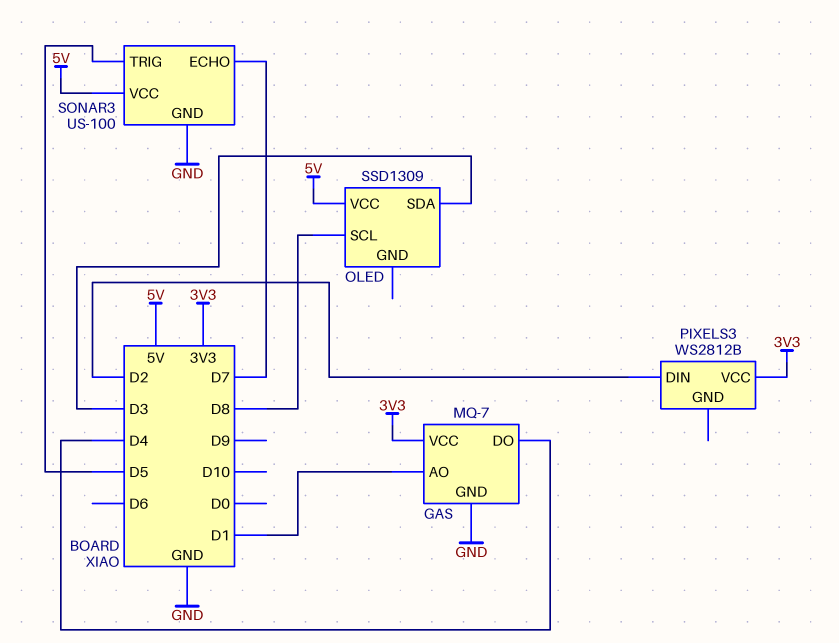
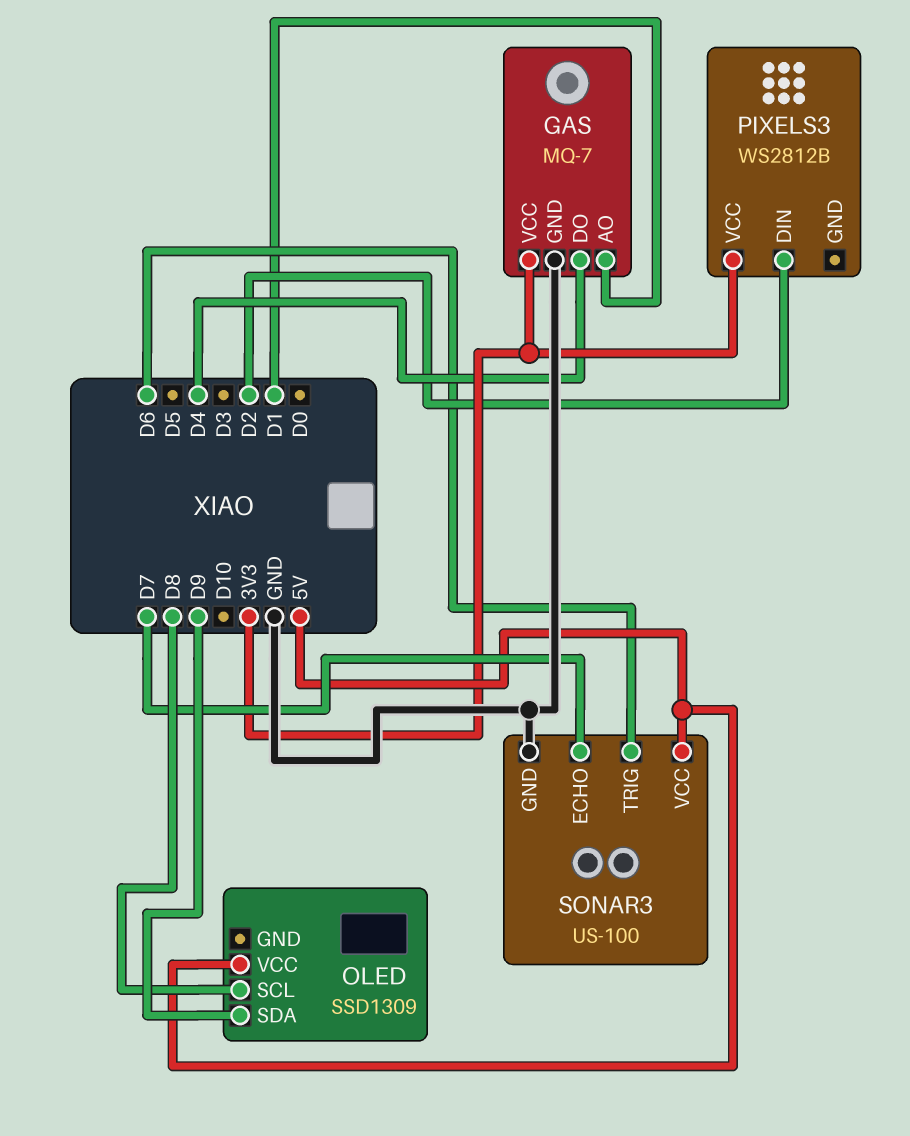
OLED pin SDA: D3 -> D9
SONAR3 pin TRIG: D5 -> D6

